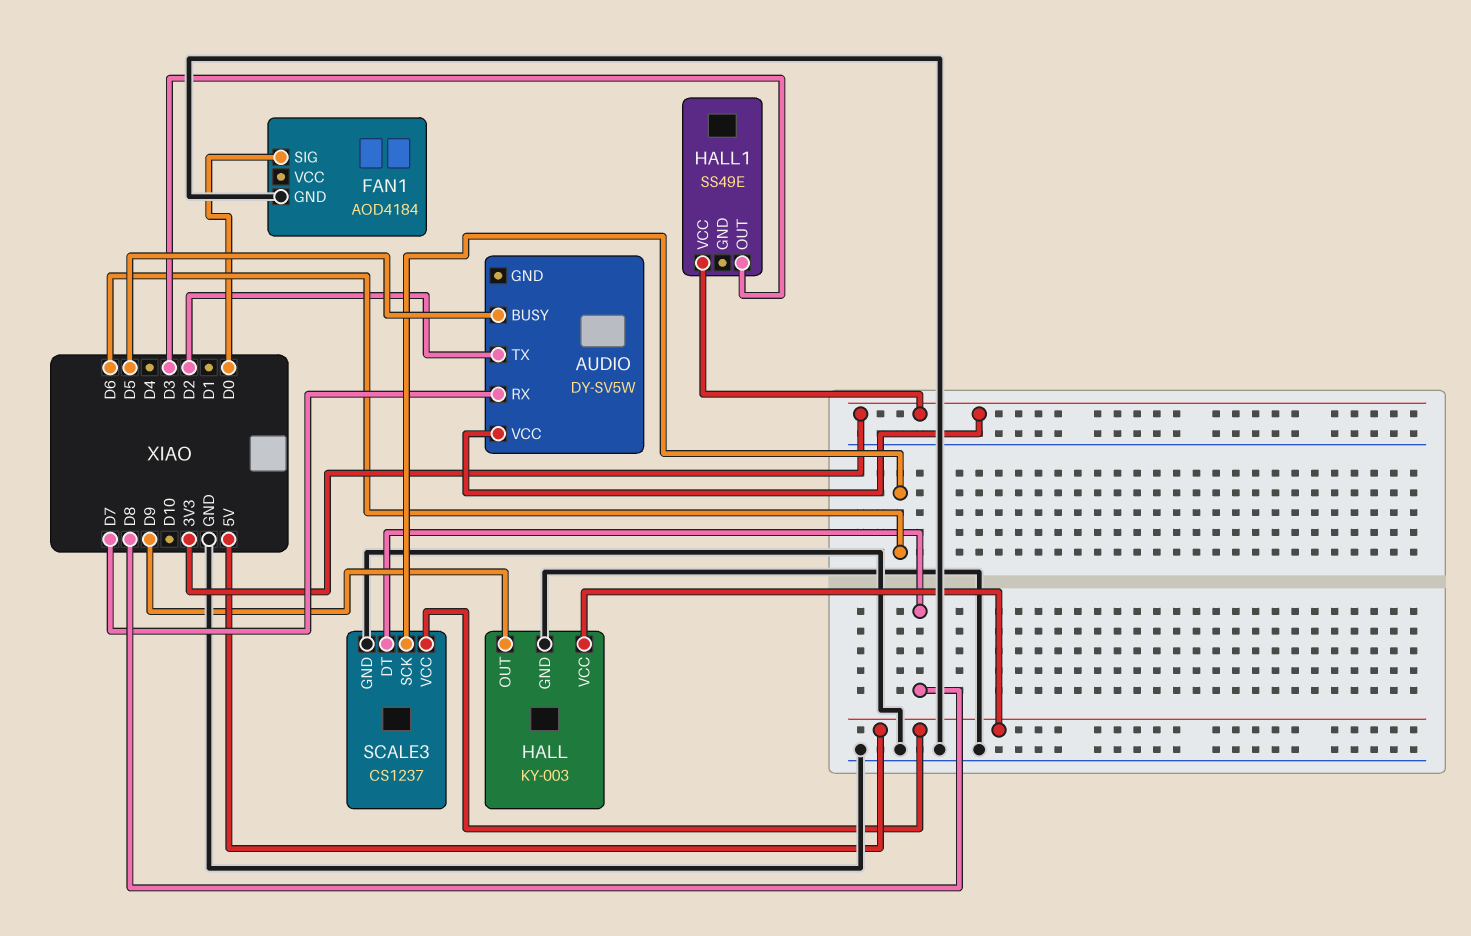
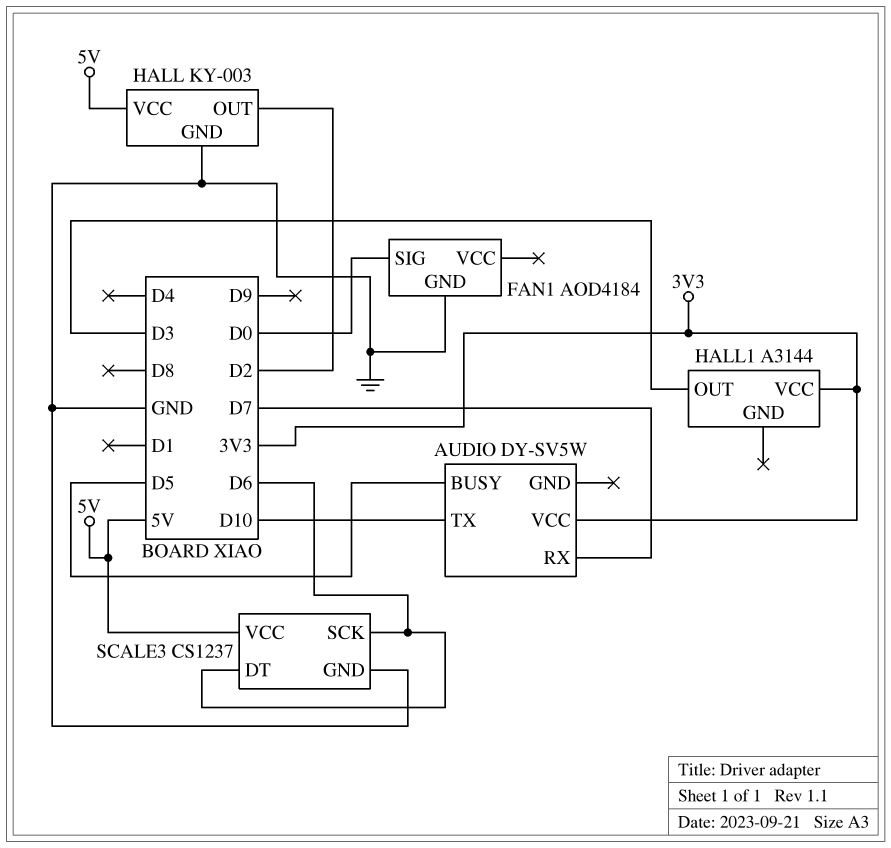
AUDIO pin TX: D2 -> D10
HALL pin OUT: D9 -> D2
HALL1: SS49E -> A3144
SCALE3 pin DT: D8 -> D6

